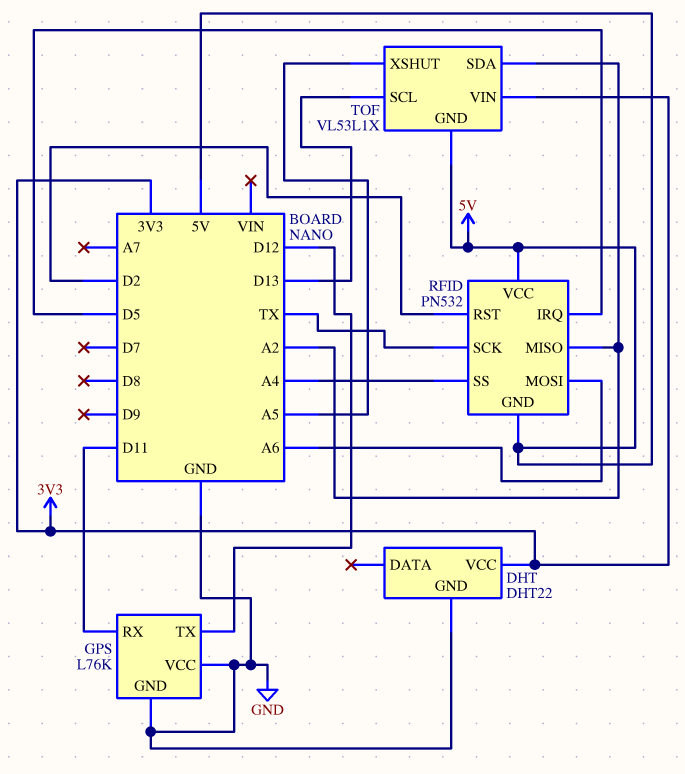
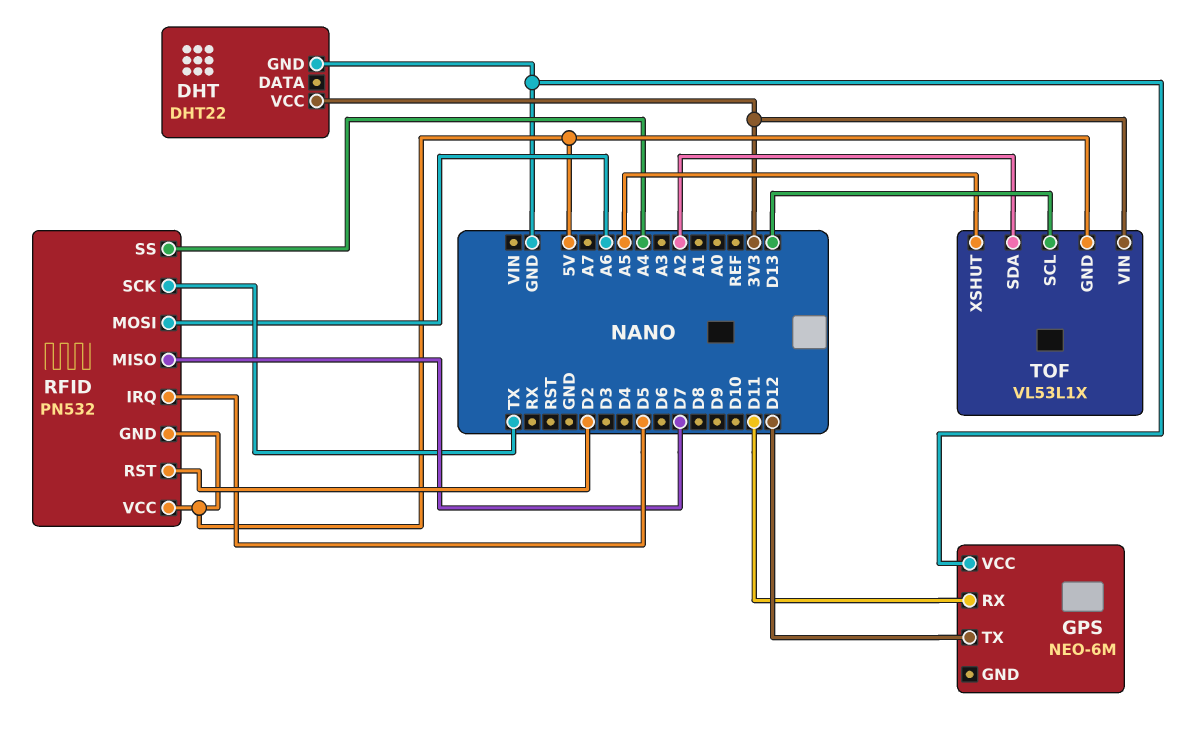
GPS: L76K -> NEO-6M
GPS pin GND: GND -> none
RFID pin MISO: A2 -> D7

